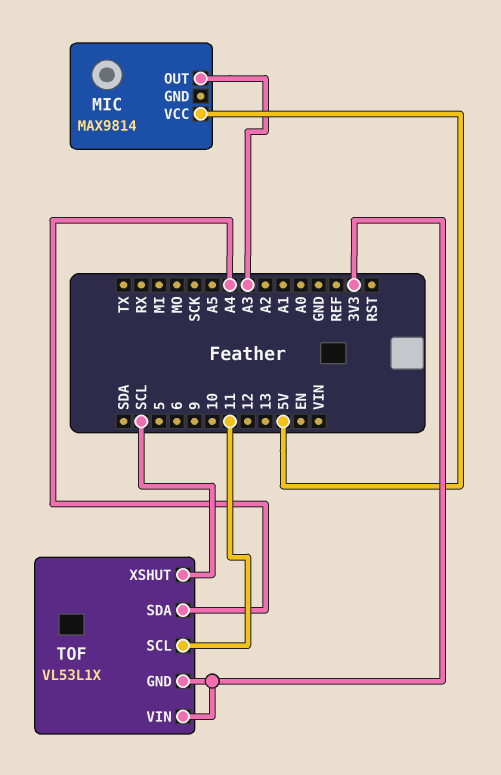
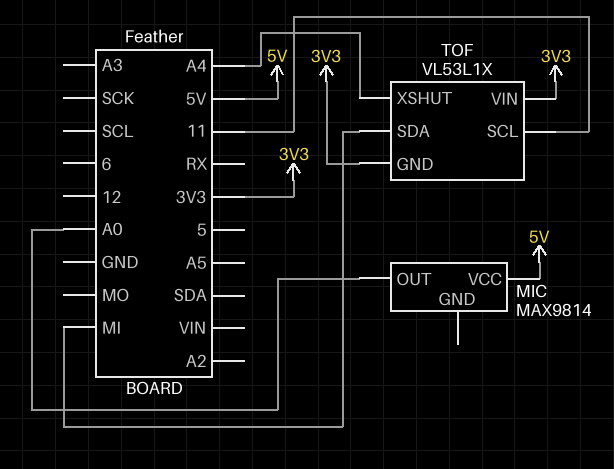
MIC pin OUT: A3 -> A0
TOF pin SDA: A4 -> MI
TOF pin XSHUT: SCL -> A4

